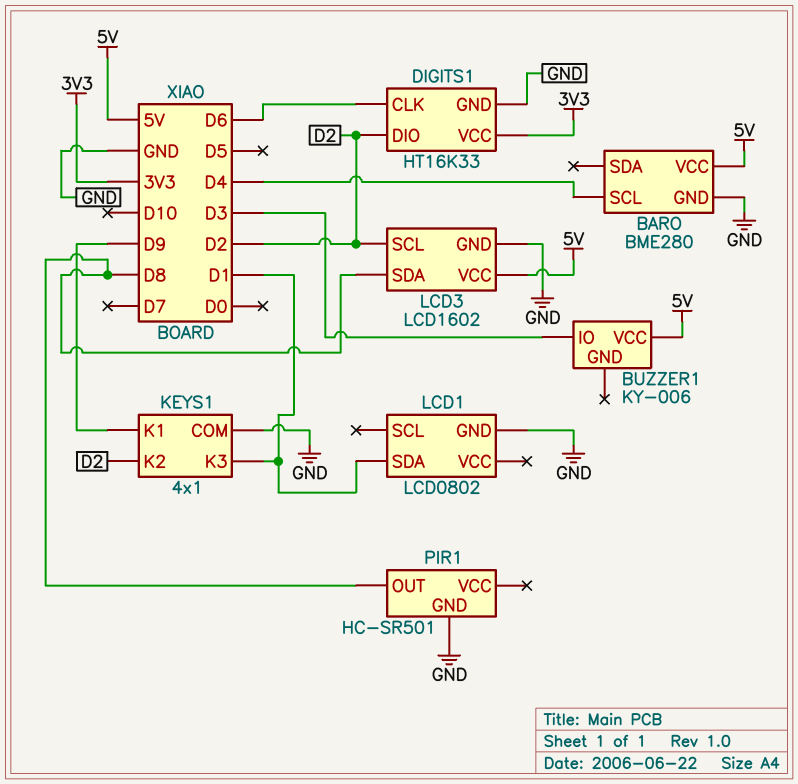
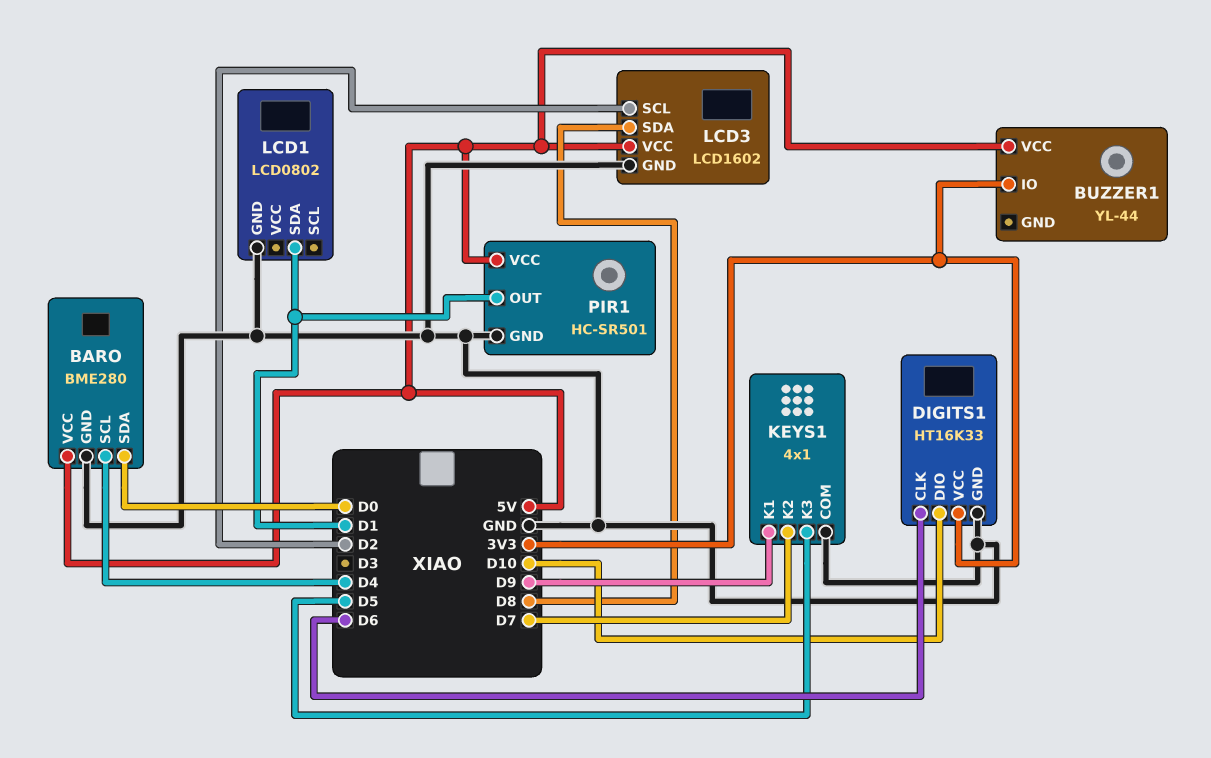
BARO pin SDA: none -> D0
BUZZER1: KY-006 -> YL-44
BUZZER1 pin IO: D3 -> 3V3
DIGITS1 pin DIO: D2 -> D10
KEYS1 pin K2: D2 -> D7
KEYS1 pin K3: D1 -> D5
PIR1 pin OUT: D8 -> D1
PIR1 pin VCC: none -> 5V

